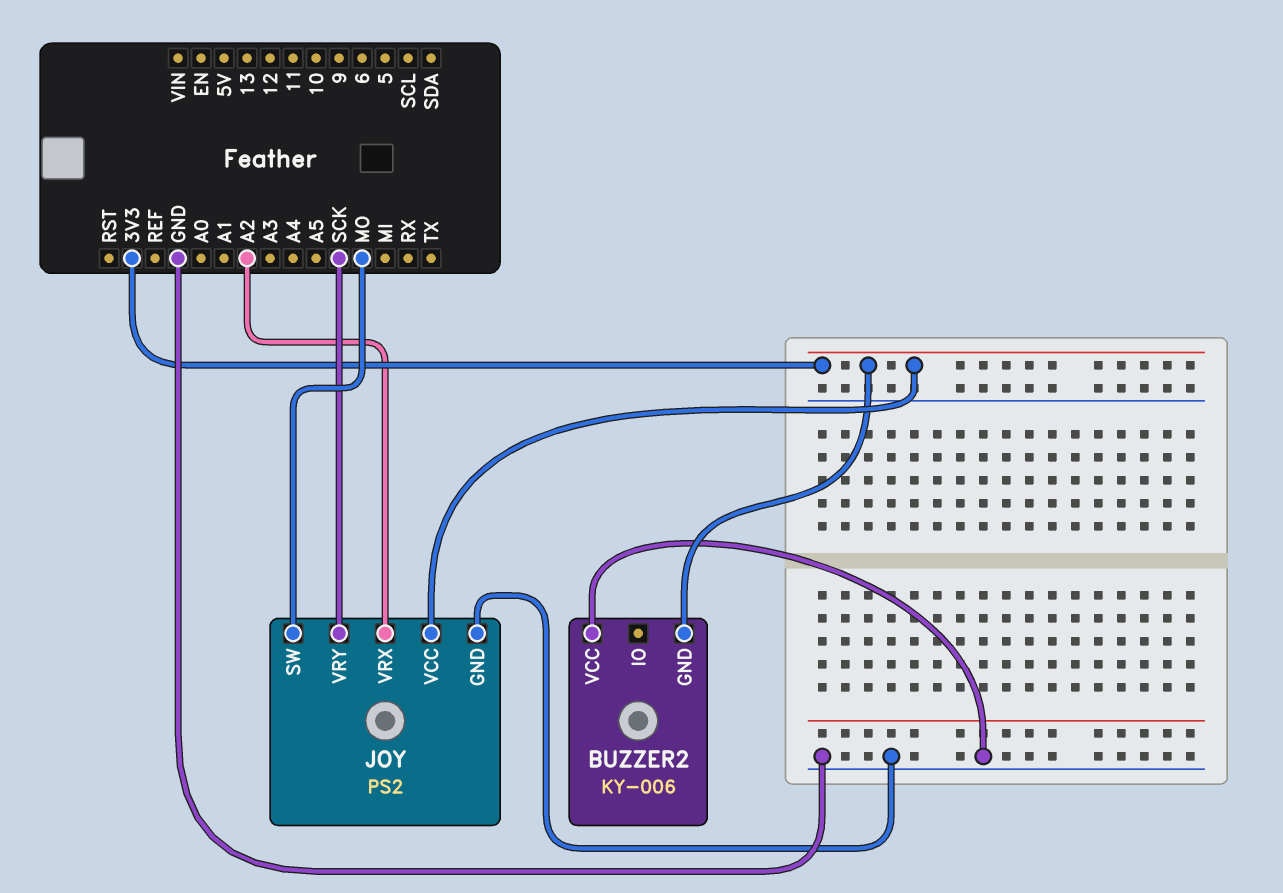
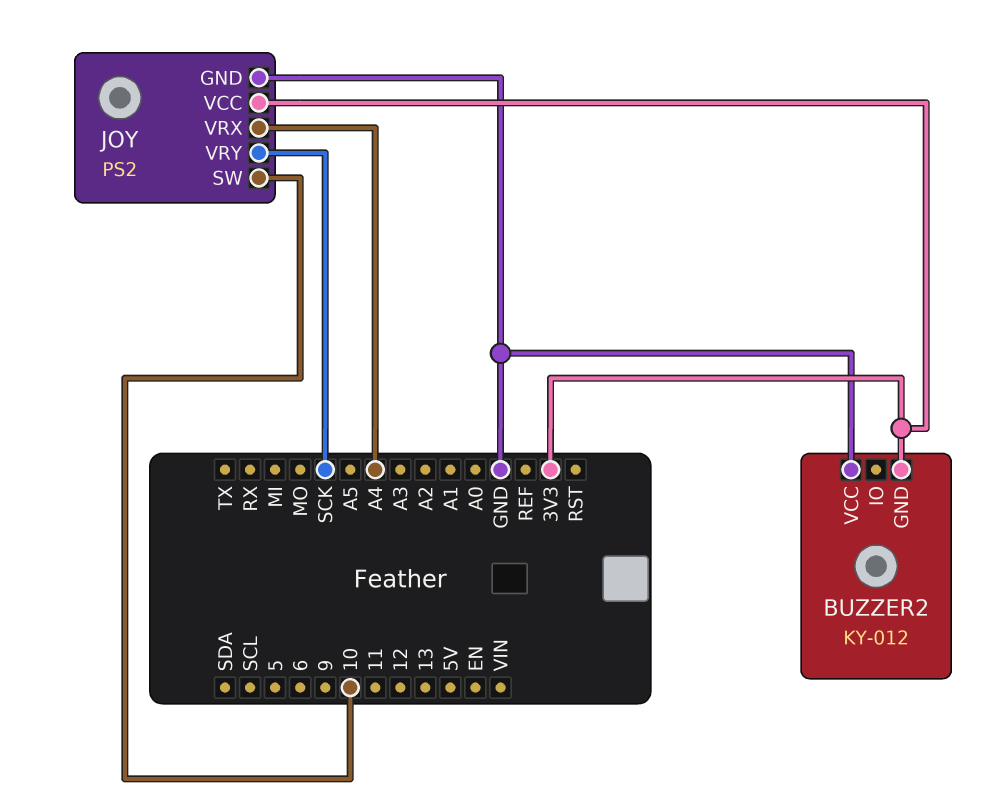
BUZZER2: KY-006 -> KY-012
JOY pin SW: MO -> 10
JOY pin VRX: A2 -> A4

